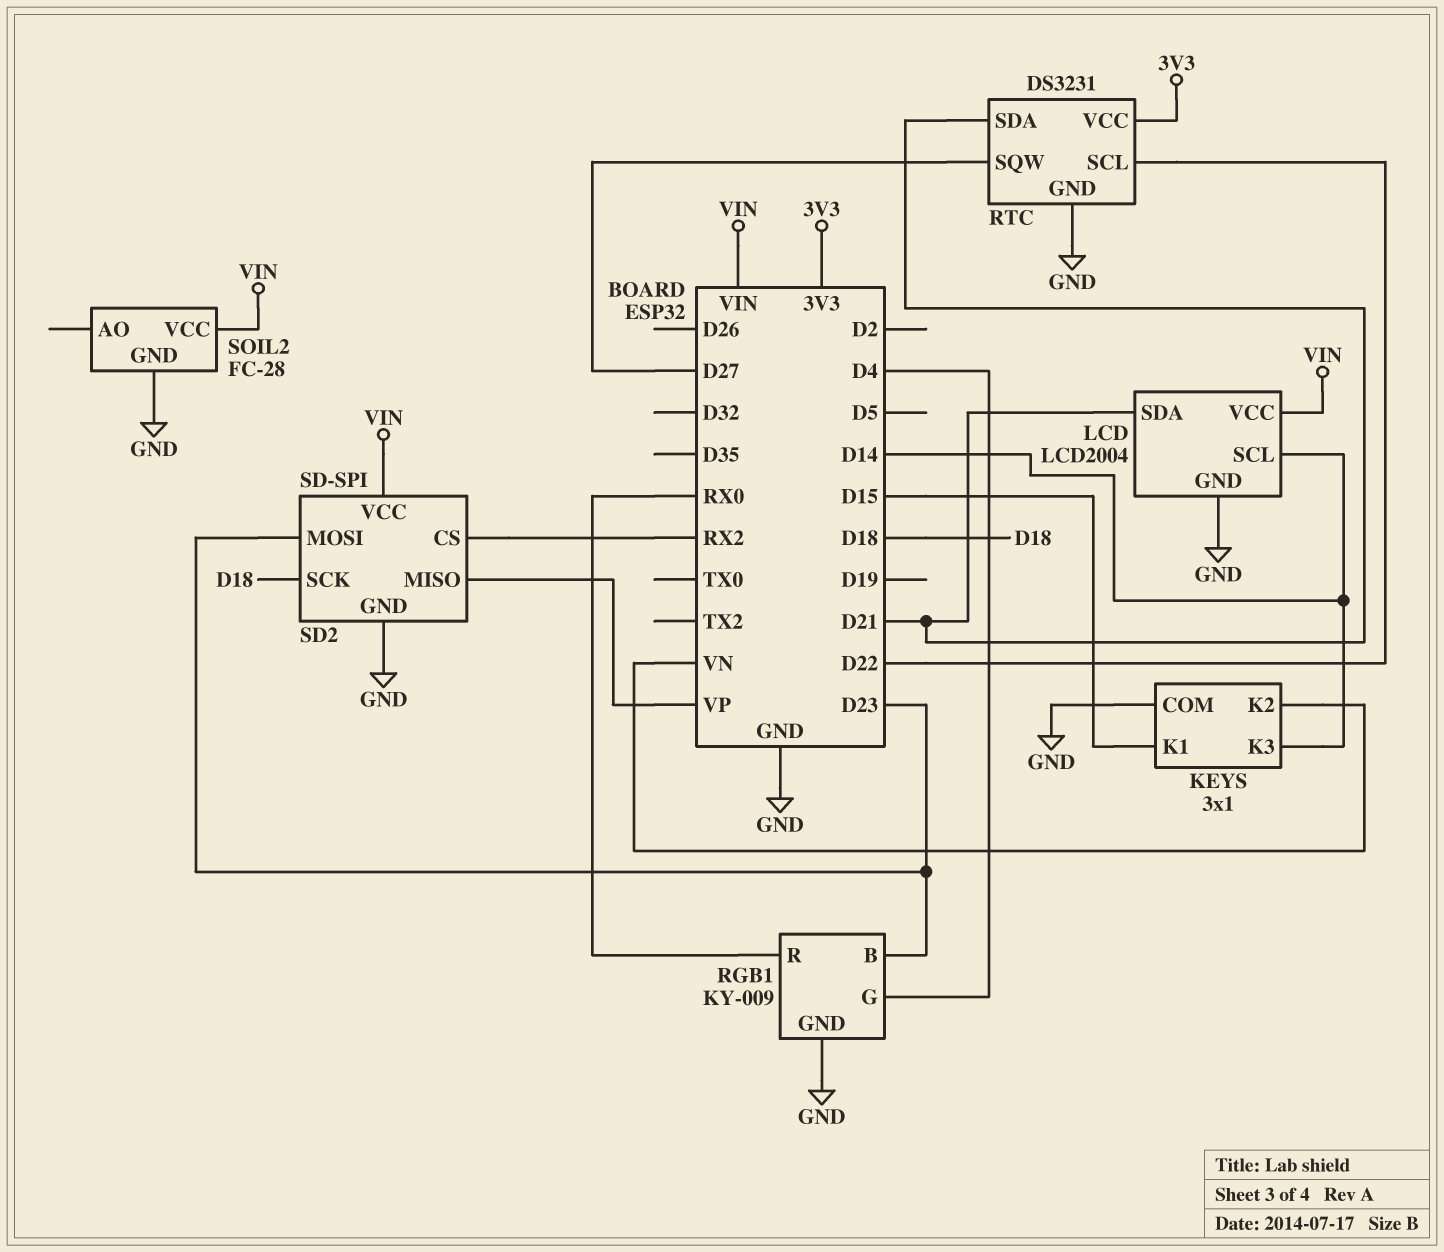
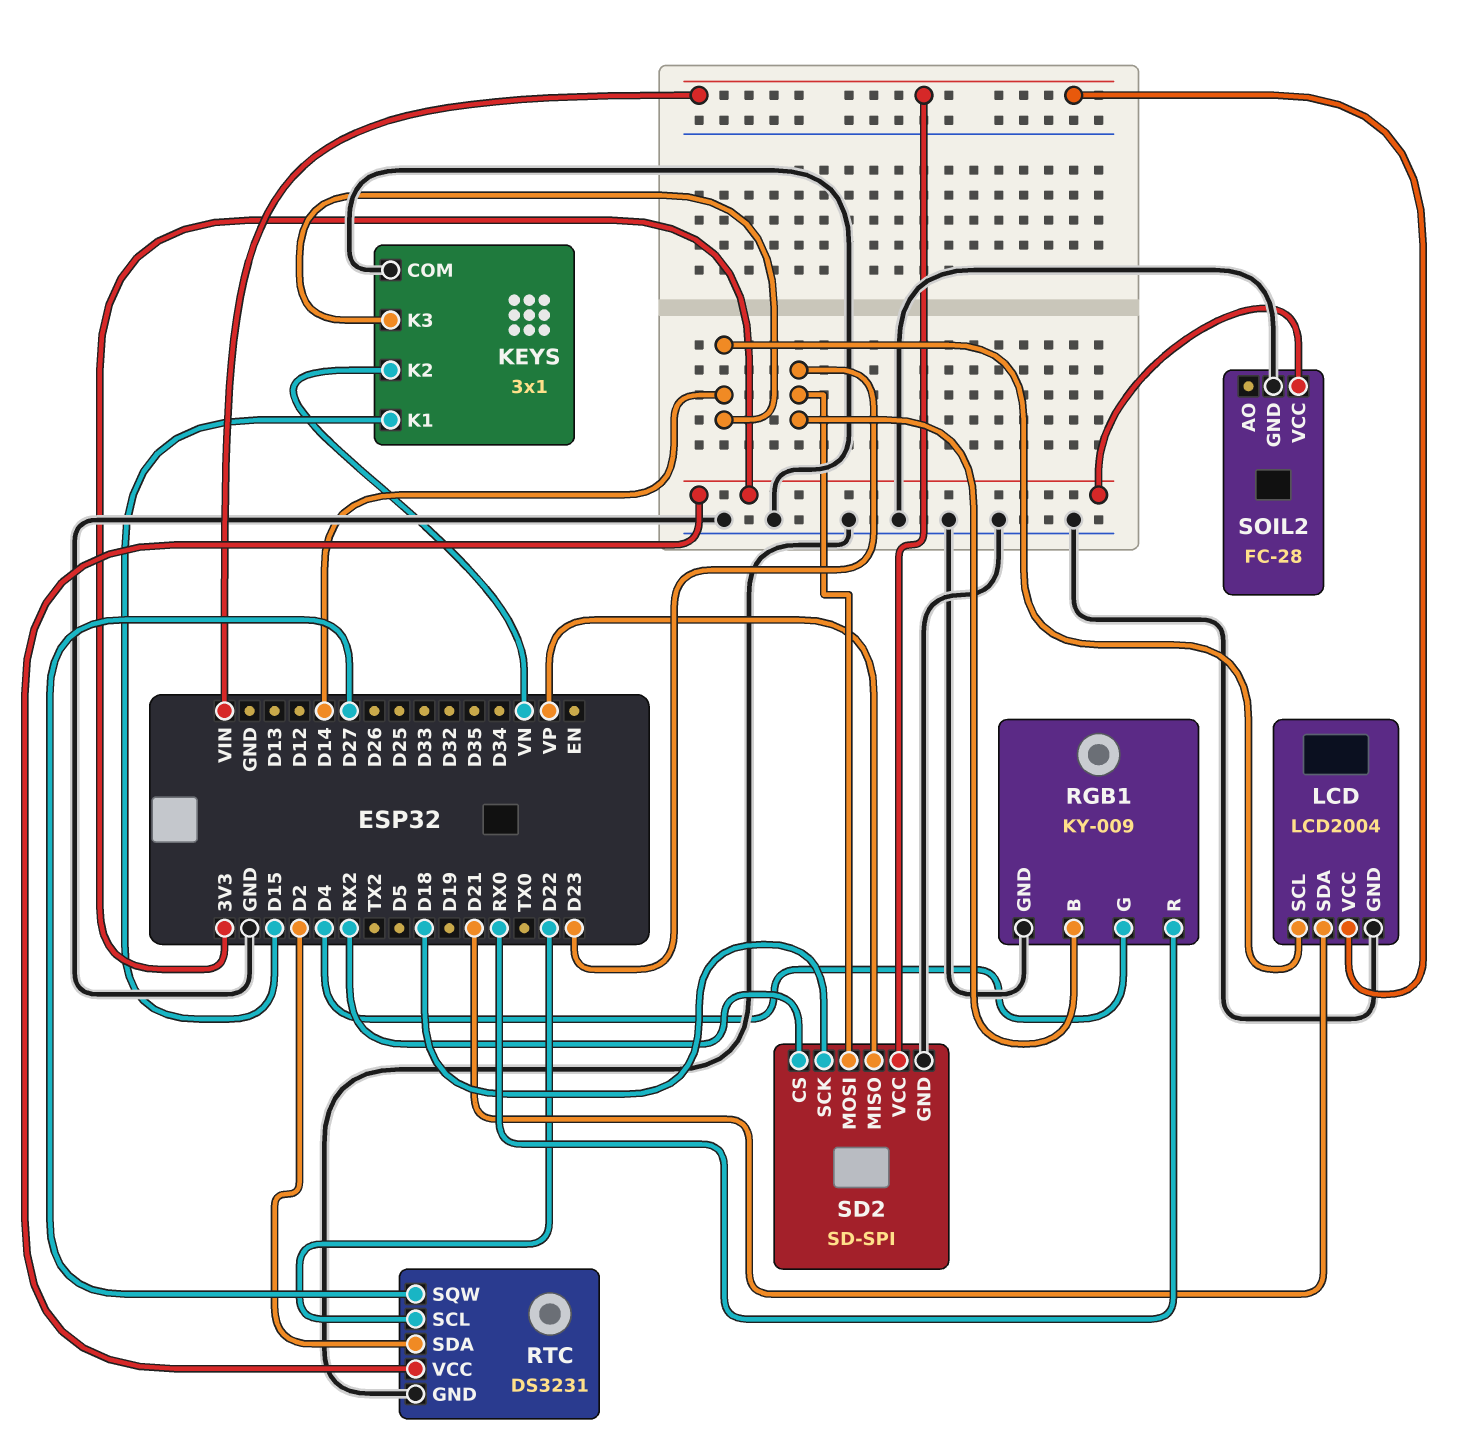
RTC pin SDA: D21 -> D2
SOIL2 pin VCC: VIN -> 3V3

